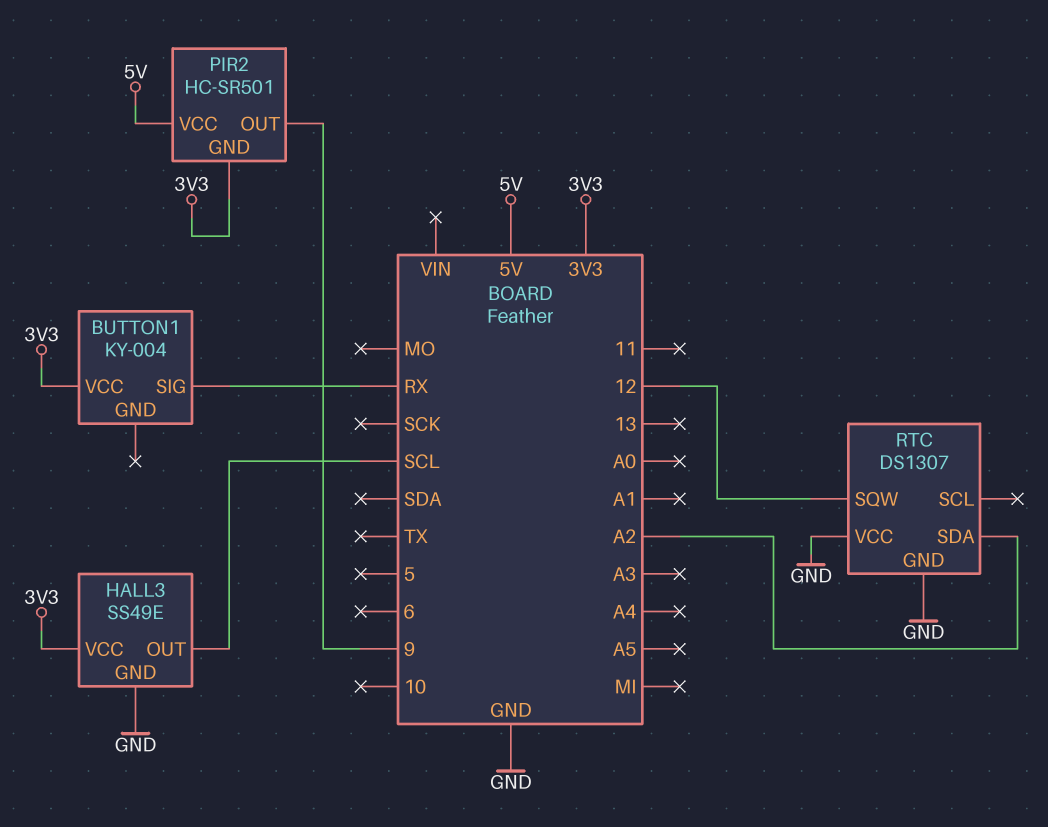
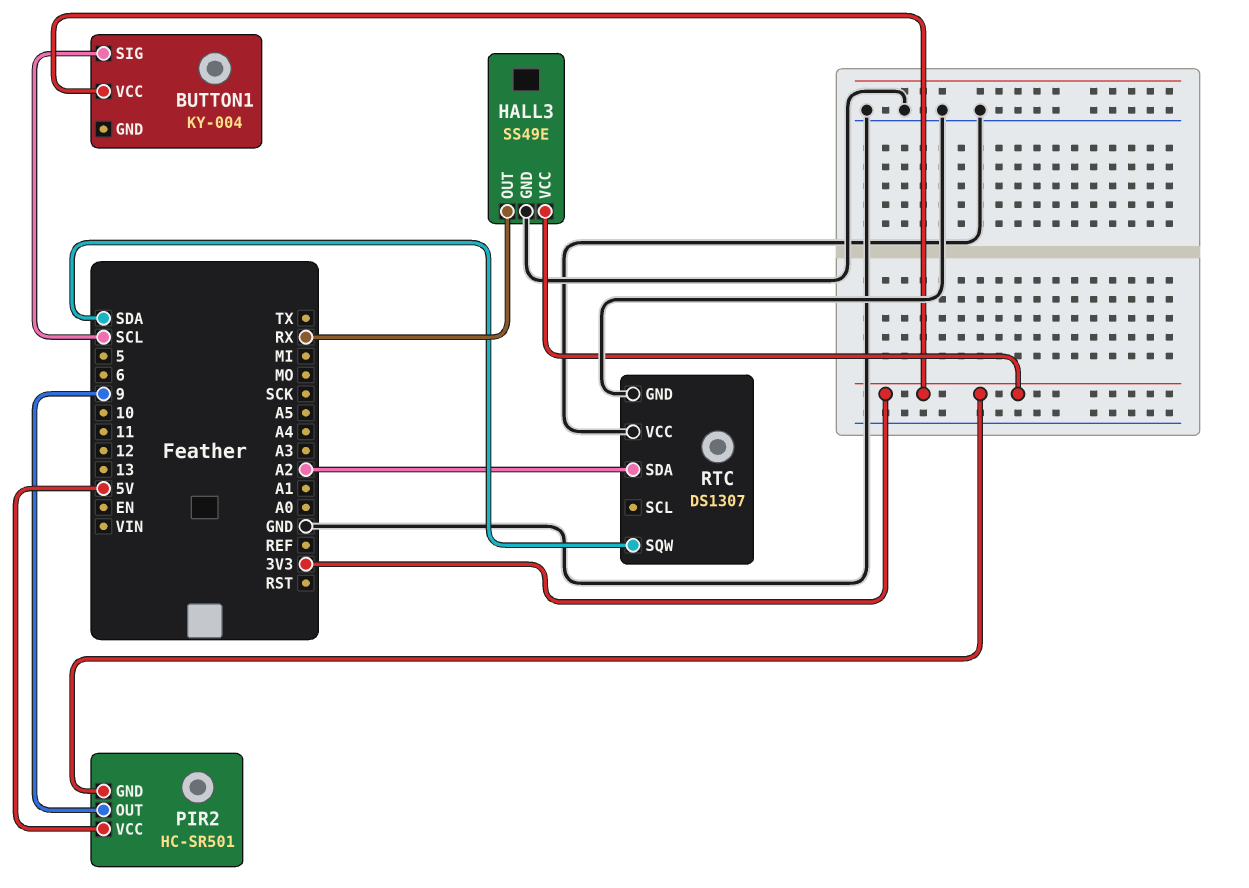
BUTTON1 pin SIG: RX -> SCL
HALL3 pin OUT: SCL -> RX
RTC pin SQW: 12 -> SDA

